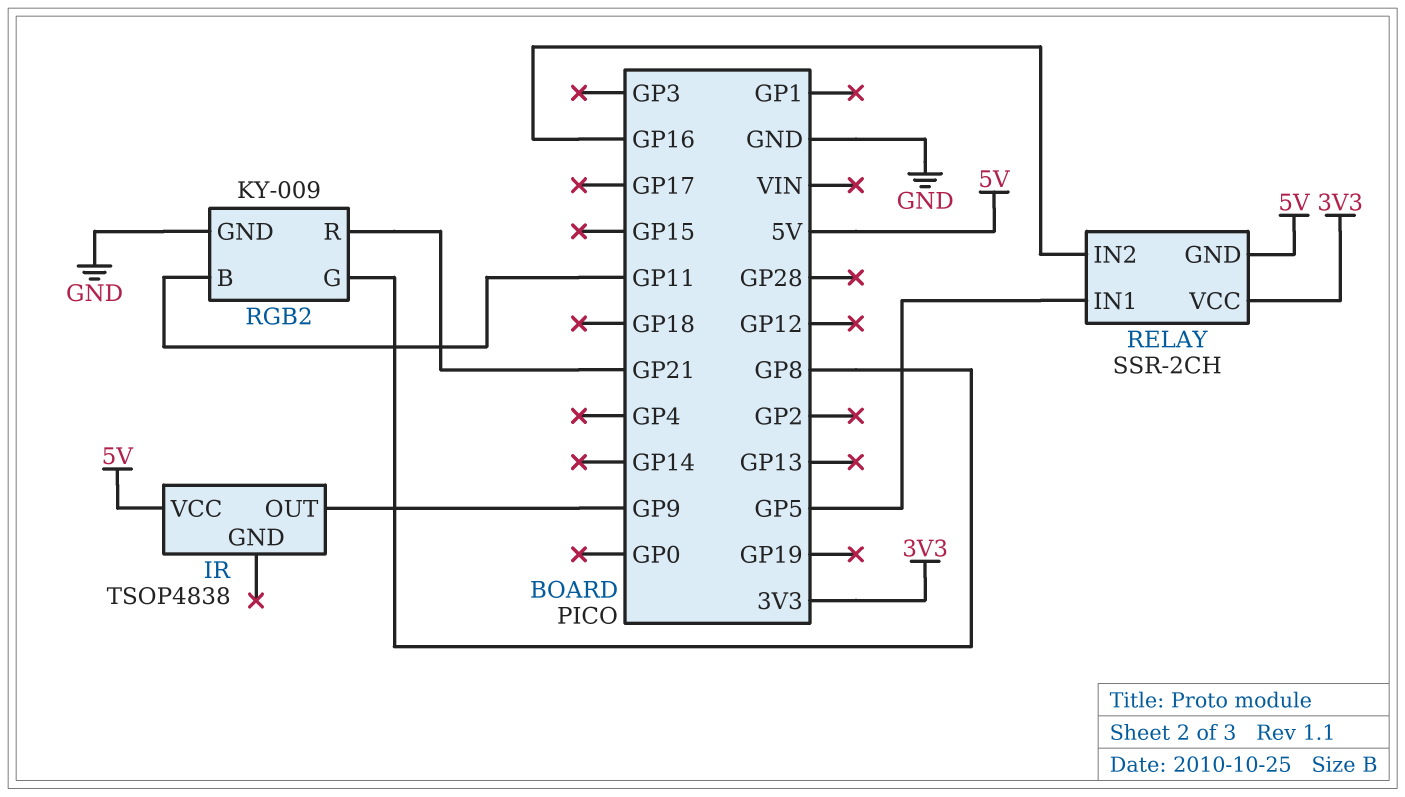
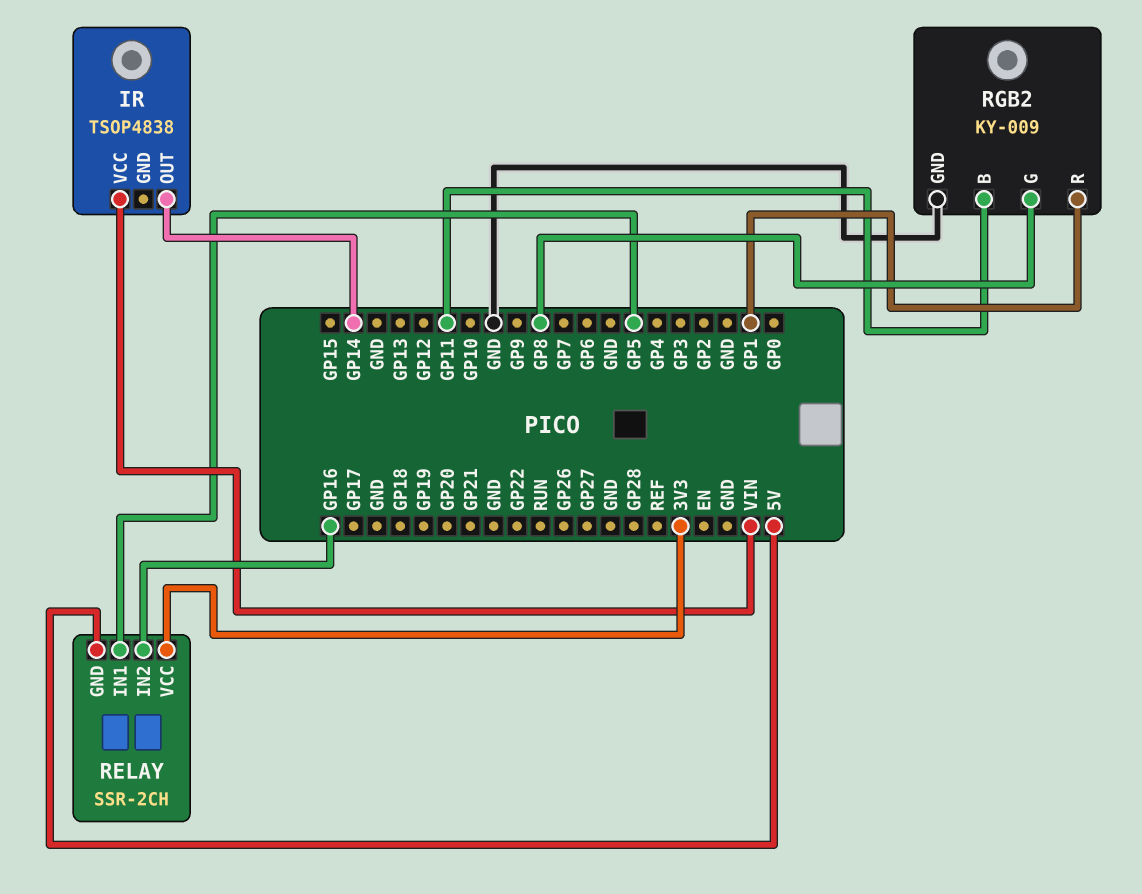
IR pin OUT: GP9 -> GP14
IR pin VCC: 5V -> VIN
RGB2 pin R: GP21 -> GP1

